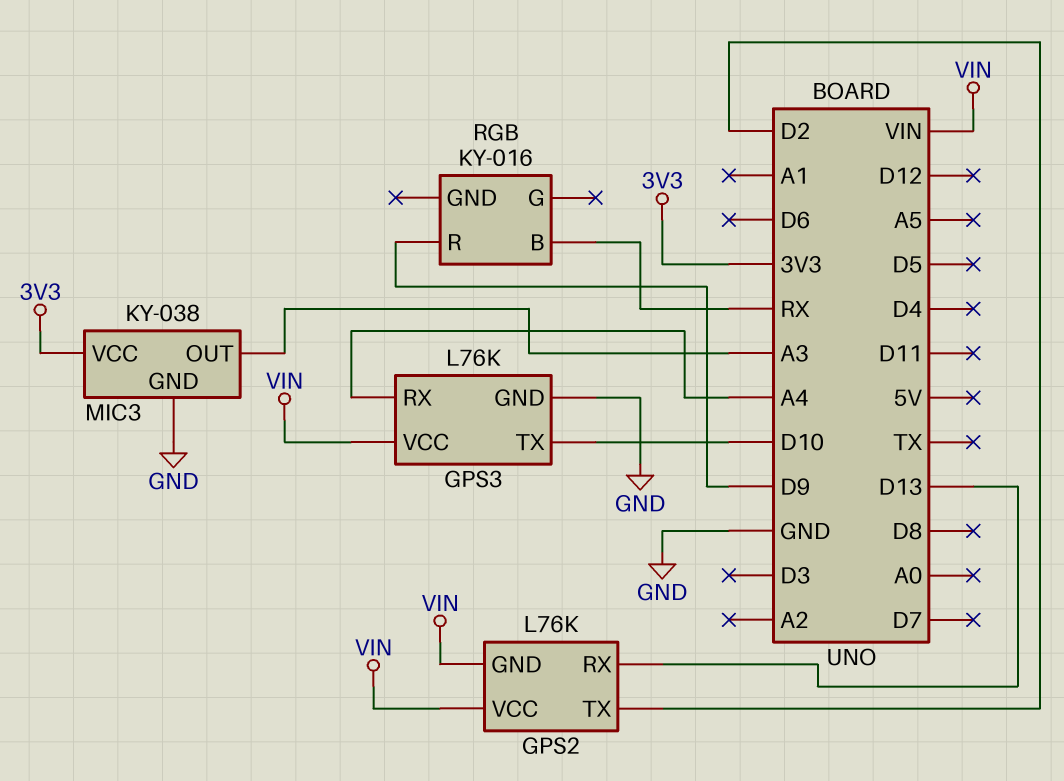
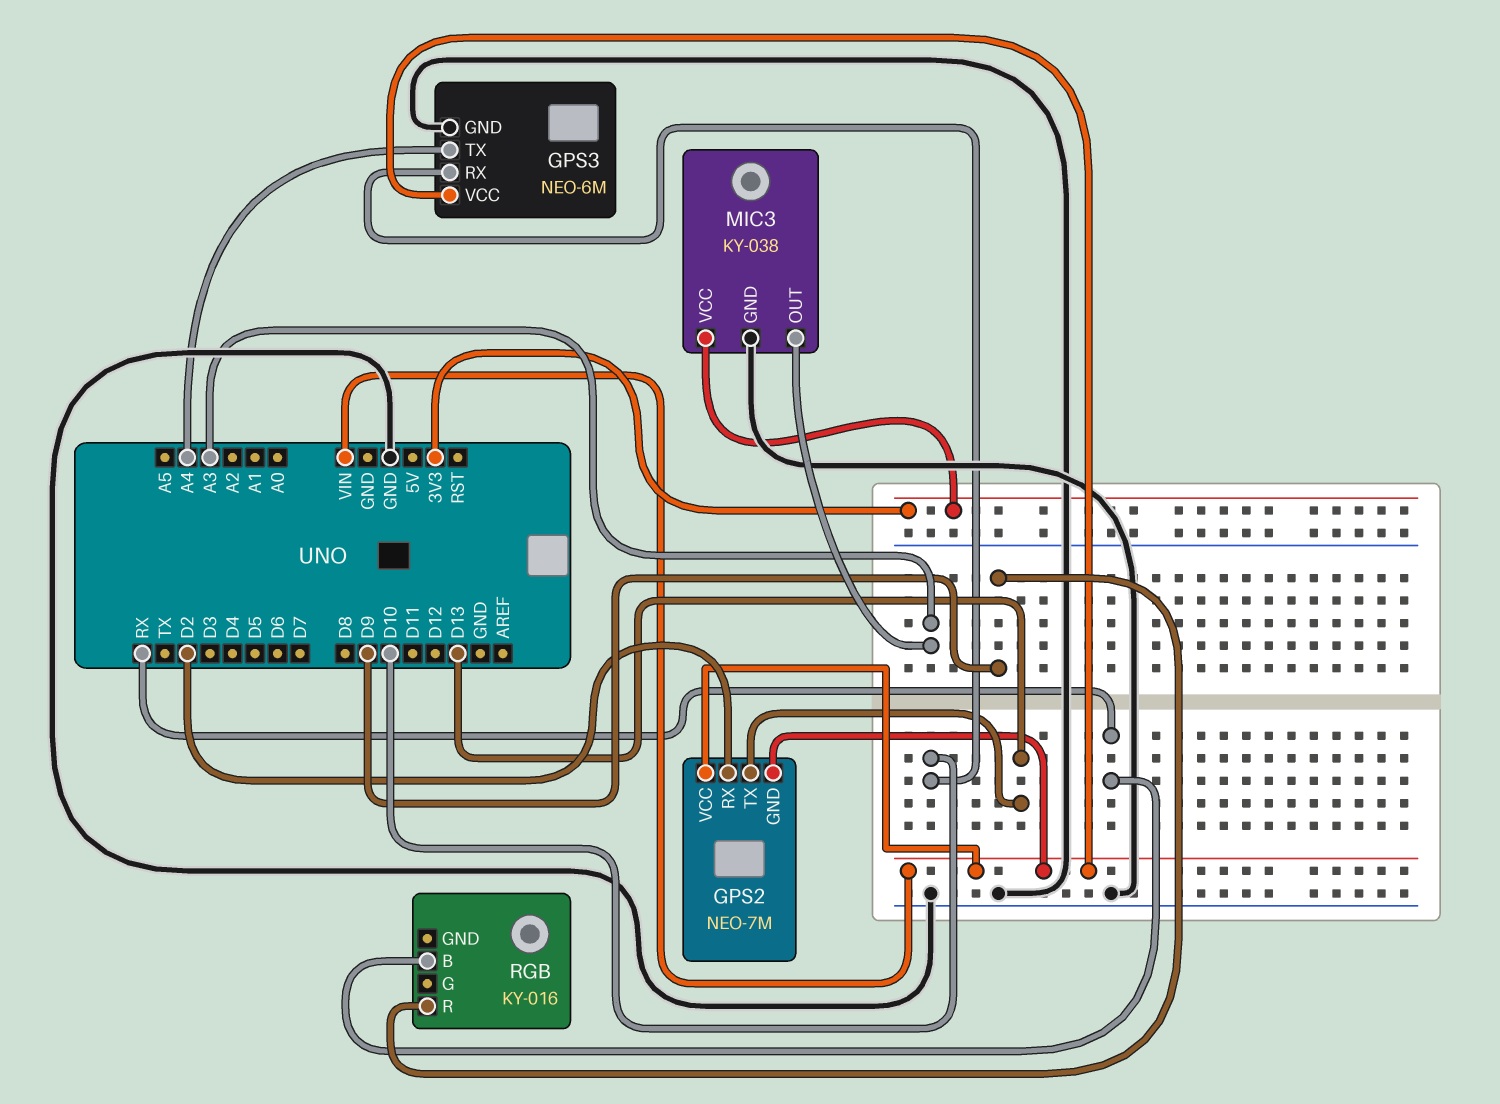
GPS2: L76K -> NEO-7M
GPS2 pin RX: D13 -> D2
GPS2 pin TX: D2 -> D13
GPS3: L76K -> NEO-6M
GPS3 pin RX: A4 -> D10
GPS3 pin TX: D10 -> A4

